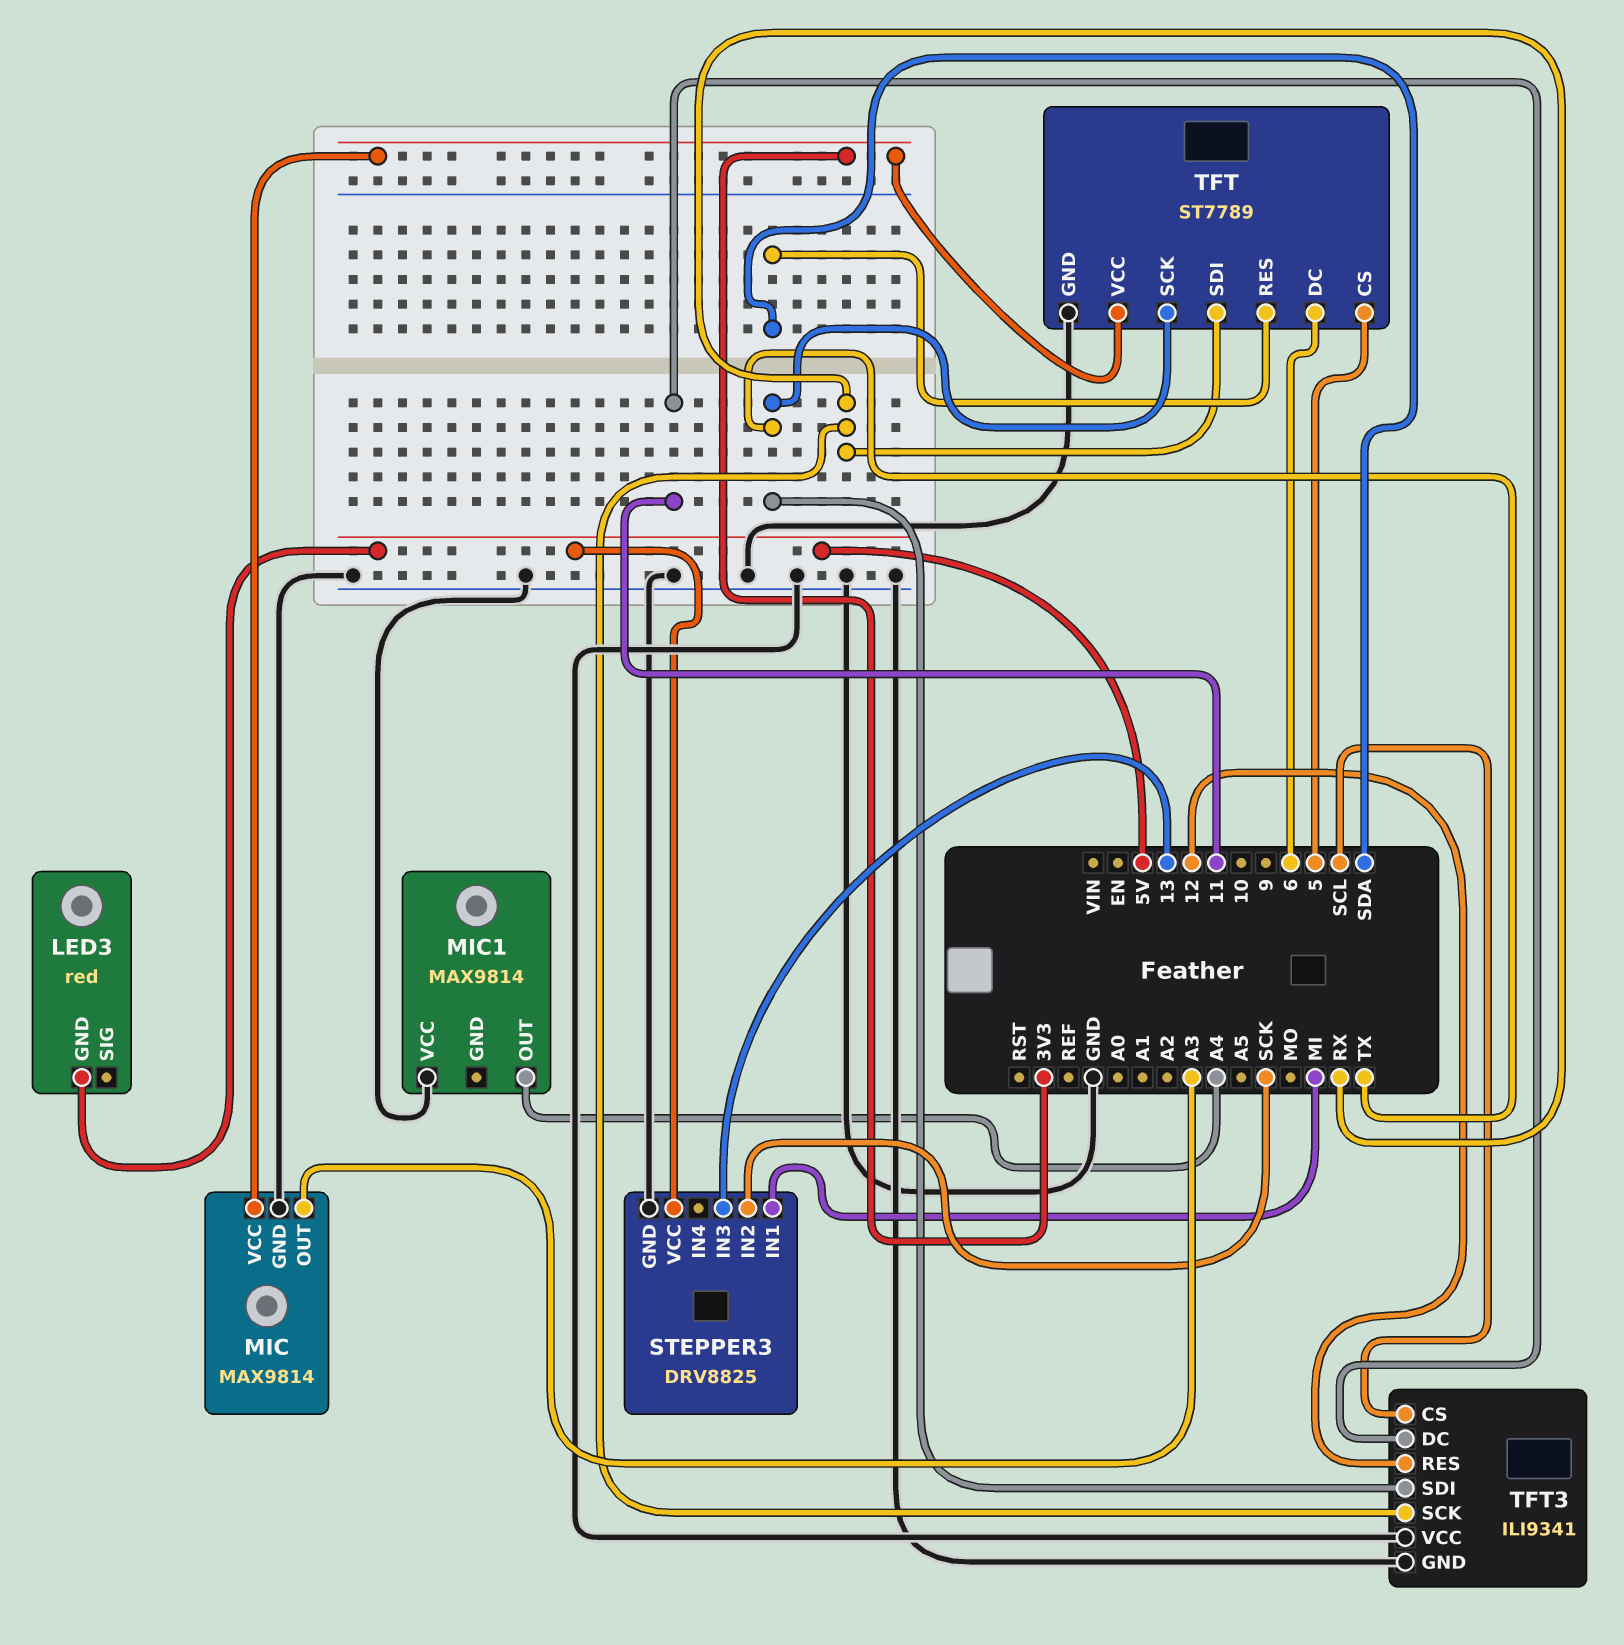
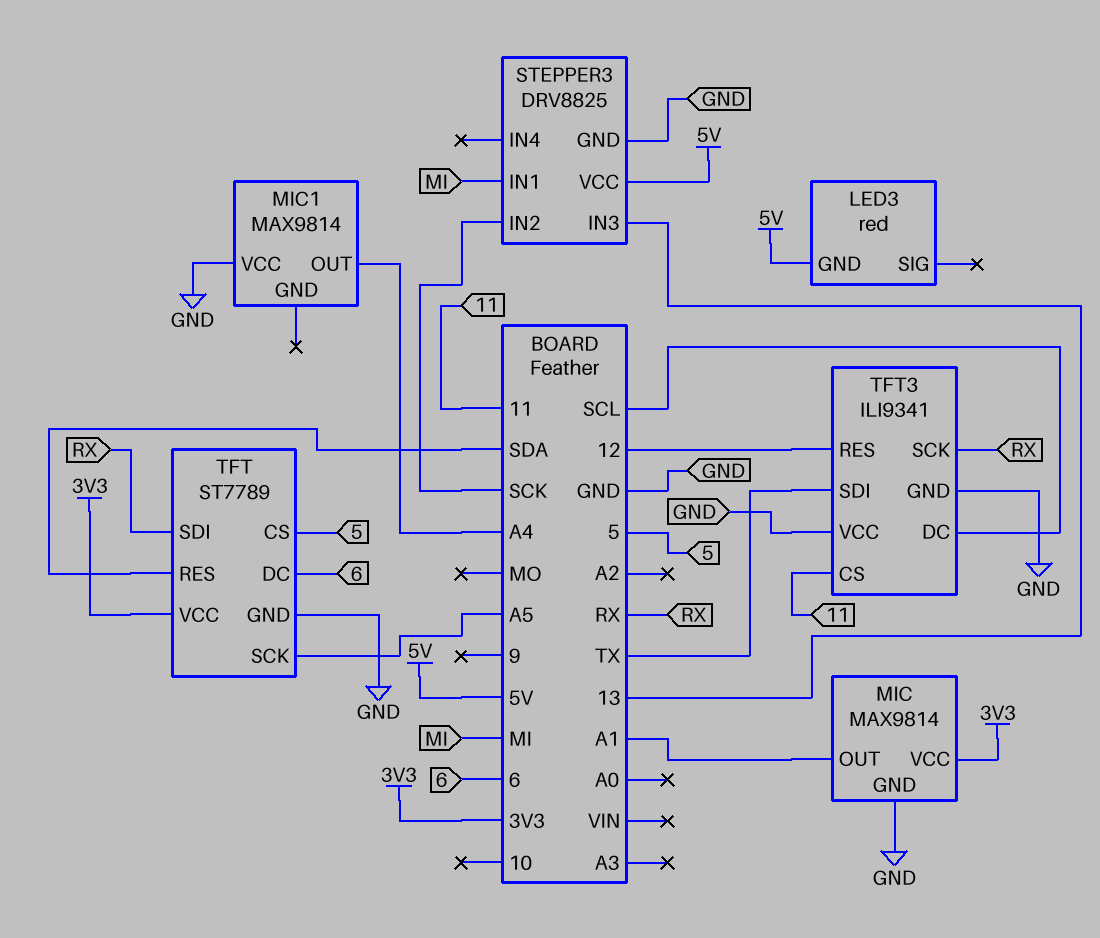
MIC pin OUT: A3 -> A1
TFT pin SCK: TX -> A5
TFT3 pin CS: SCL -> 11
TFT3 pin DC: 11 -> SCL

